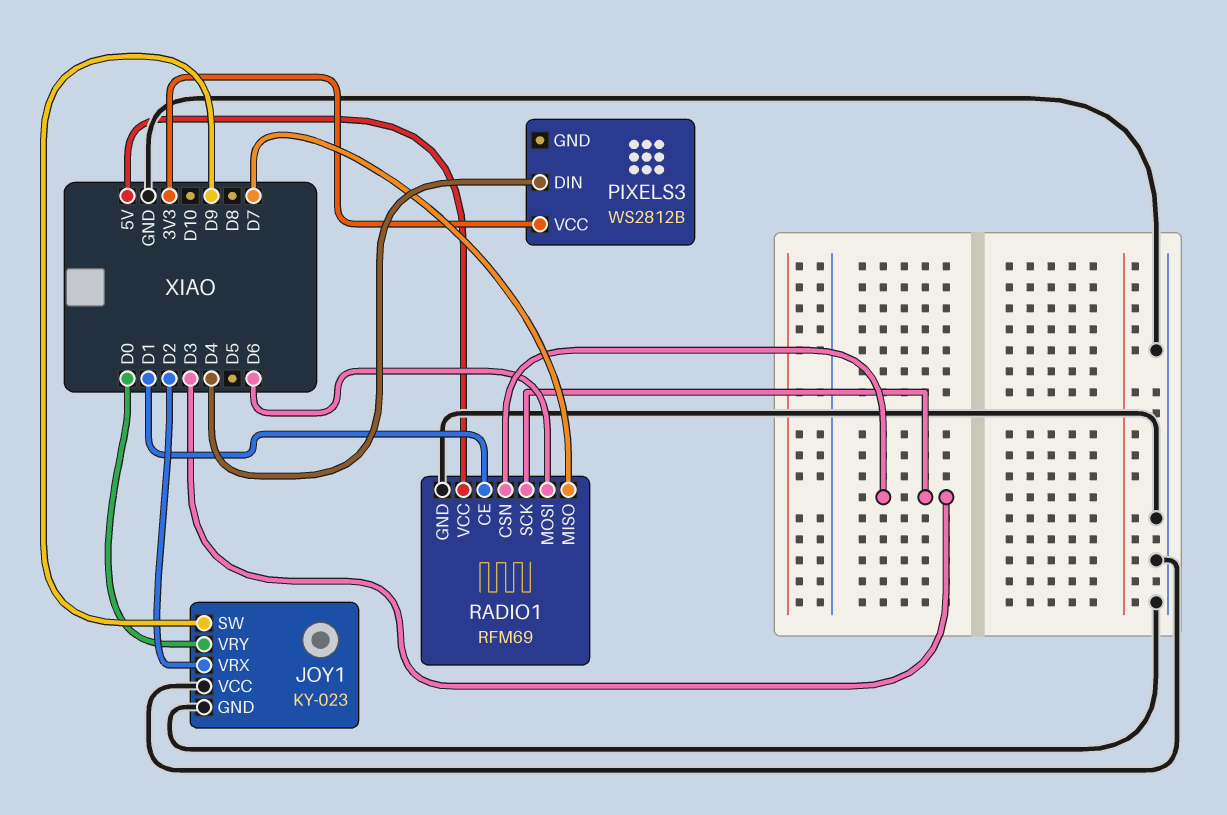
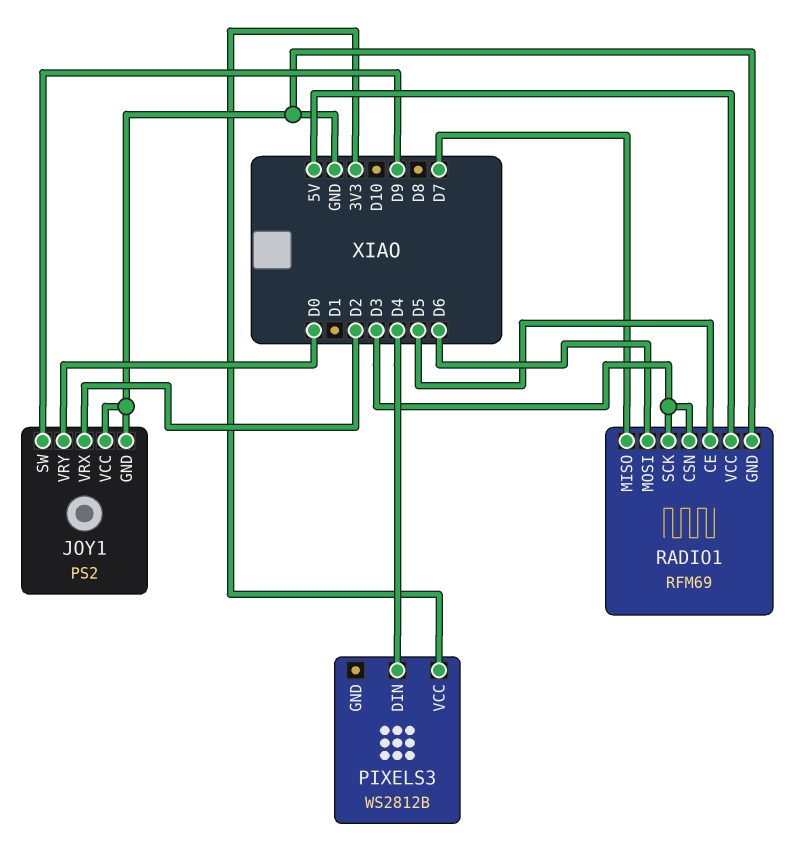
JOY1: KY-023 -> PS2
RADIO1 pin CE: D1 -> D5

